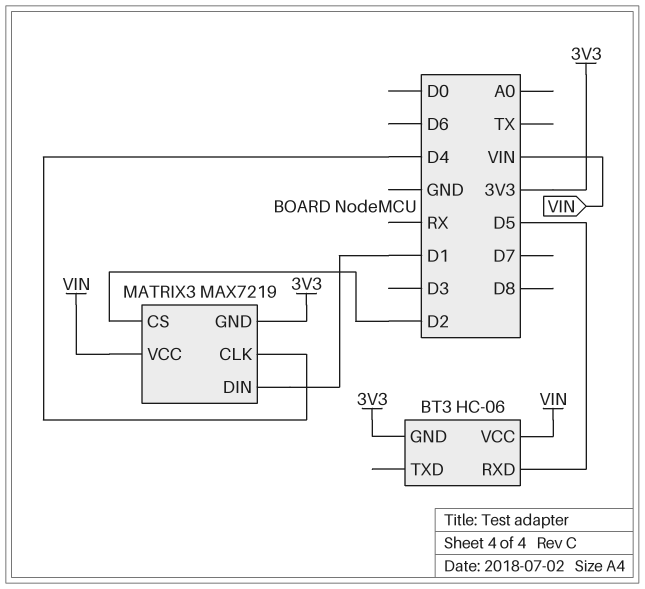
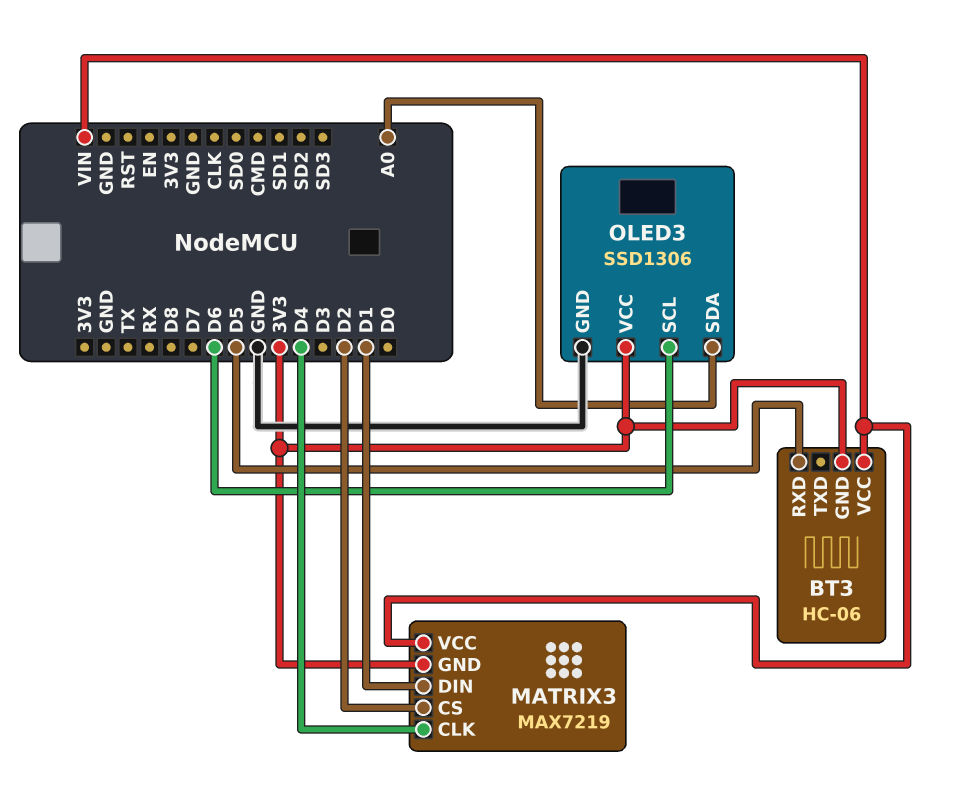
OLED3: none -> SSD1306
OLED3 pin GND: none -> GND
OLED3 pin SCL: none -> D6
OLED3 pin SDA: none -> A0
OLED3 pin VCC: none -> 3V3

